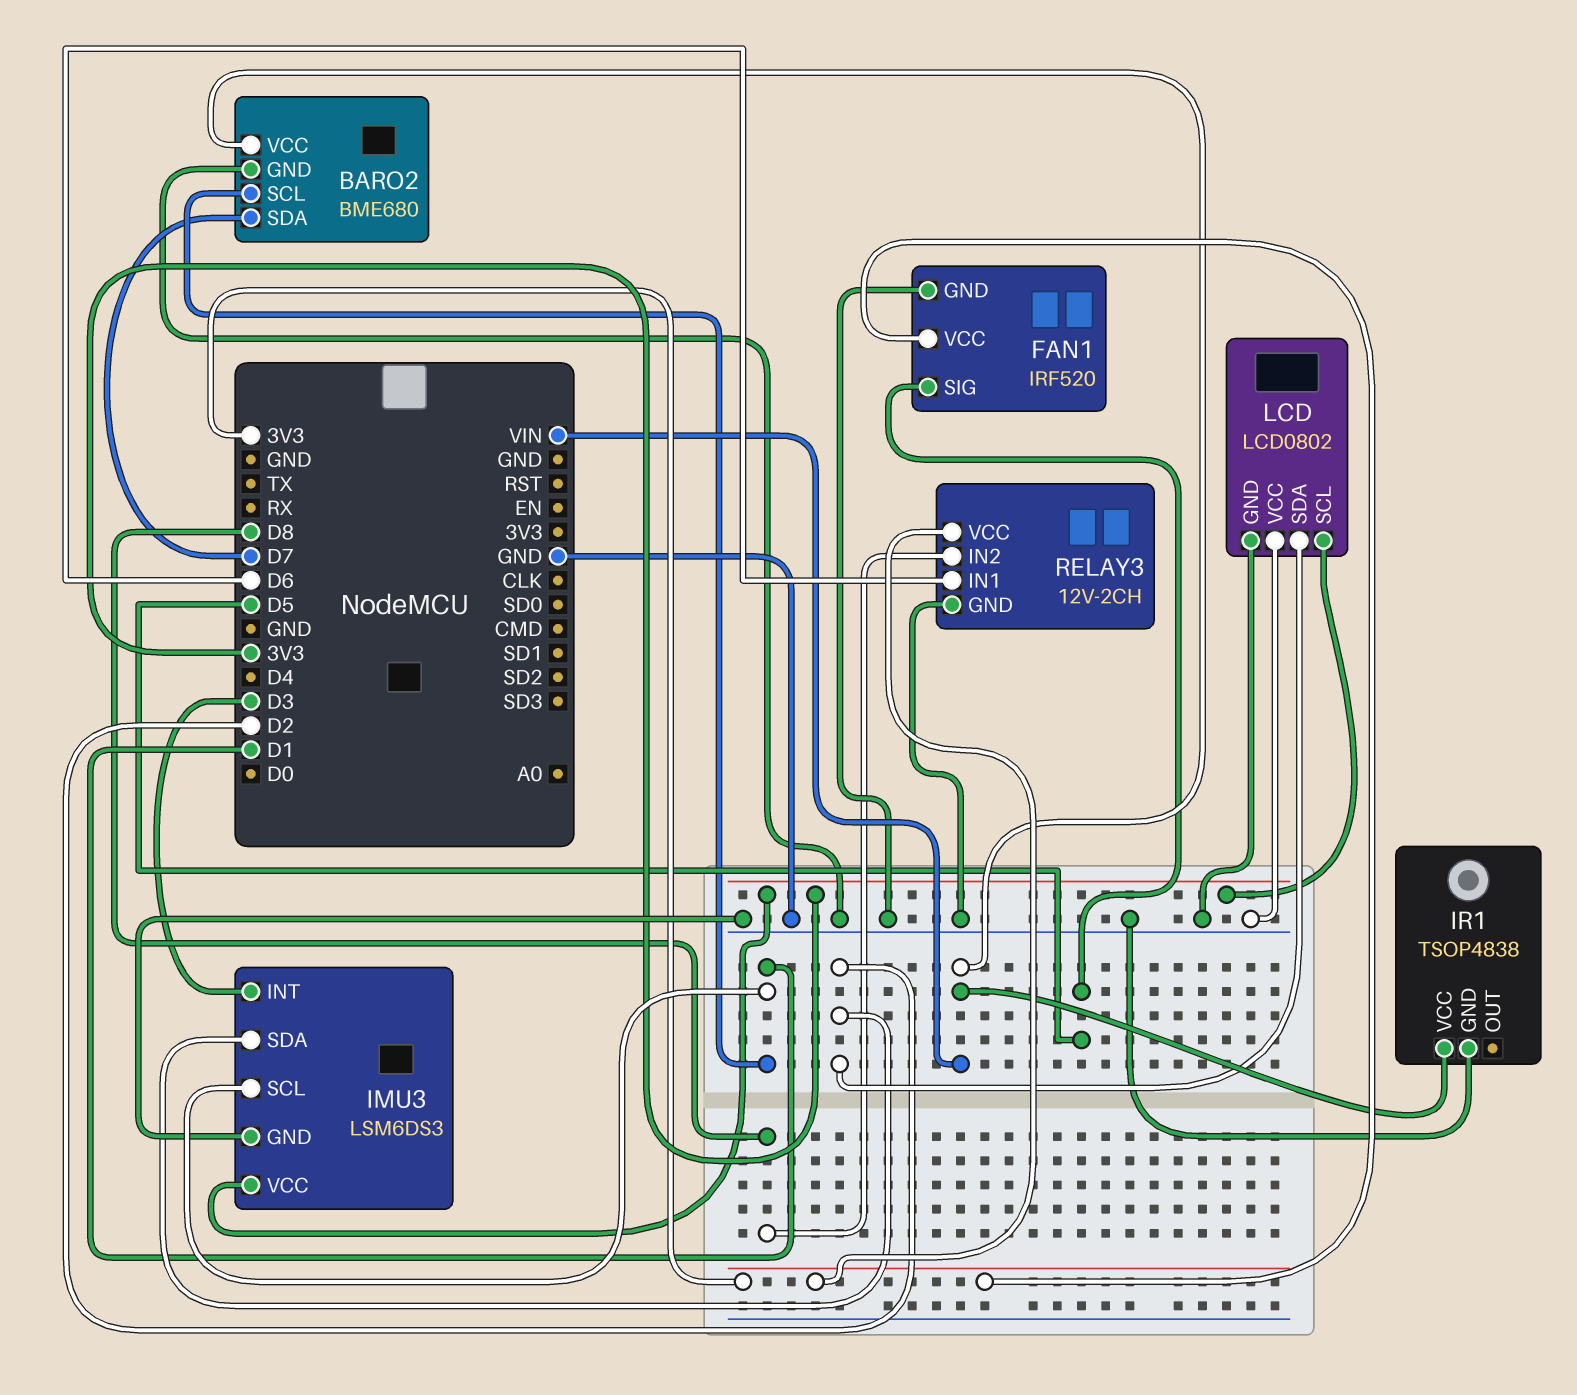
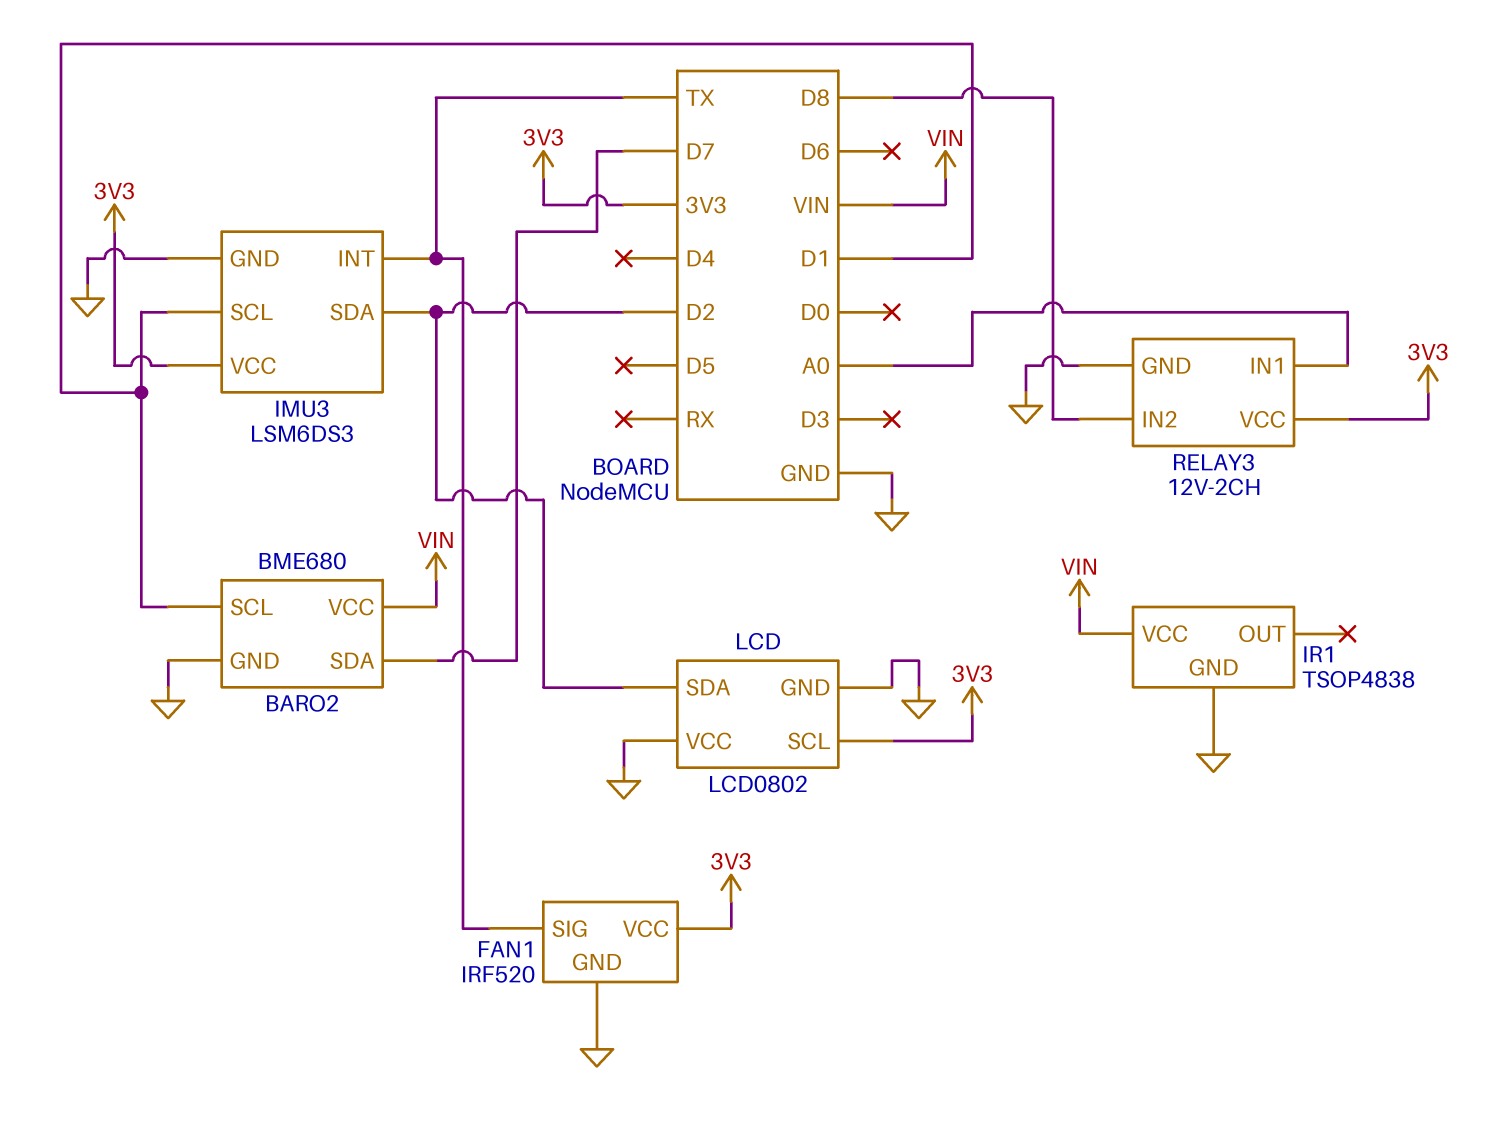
FAN1 pin SIG: D5 -> TX
IMU3 pin INT: D3 -> TX
RELAY3 pin IN1: D6 -> A0

